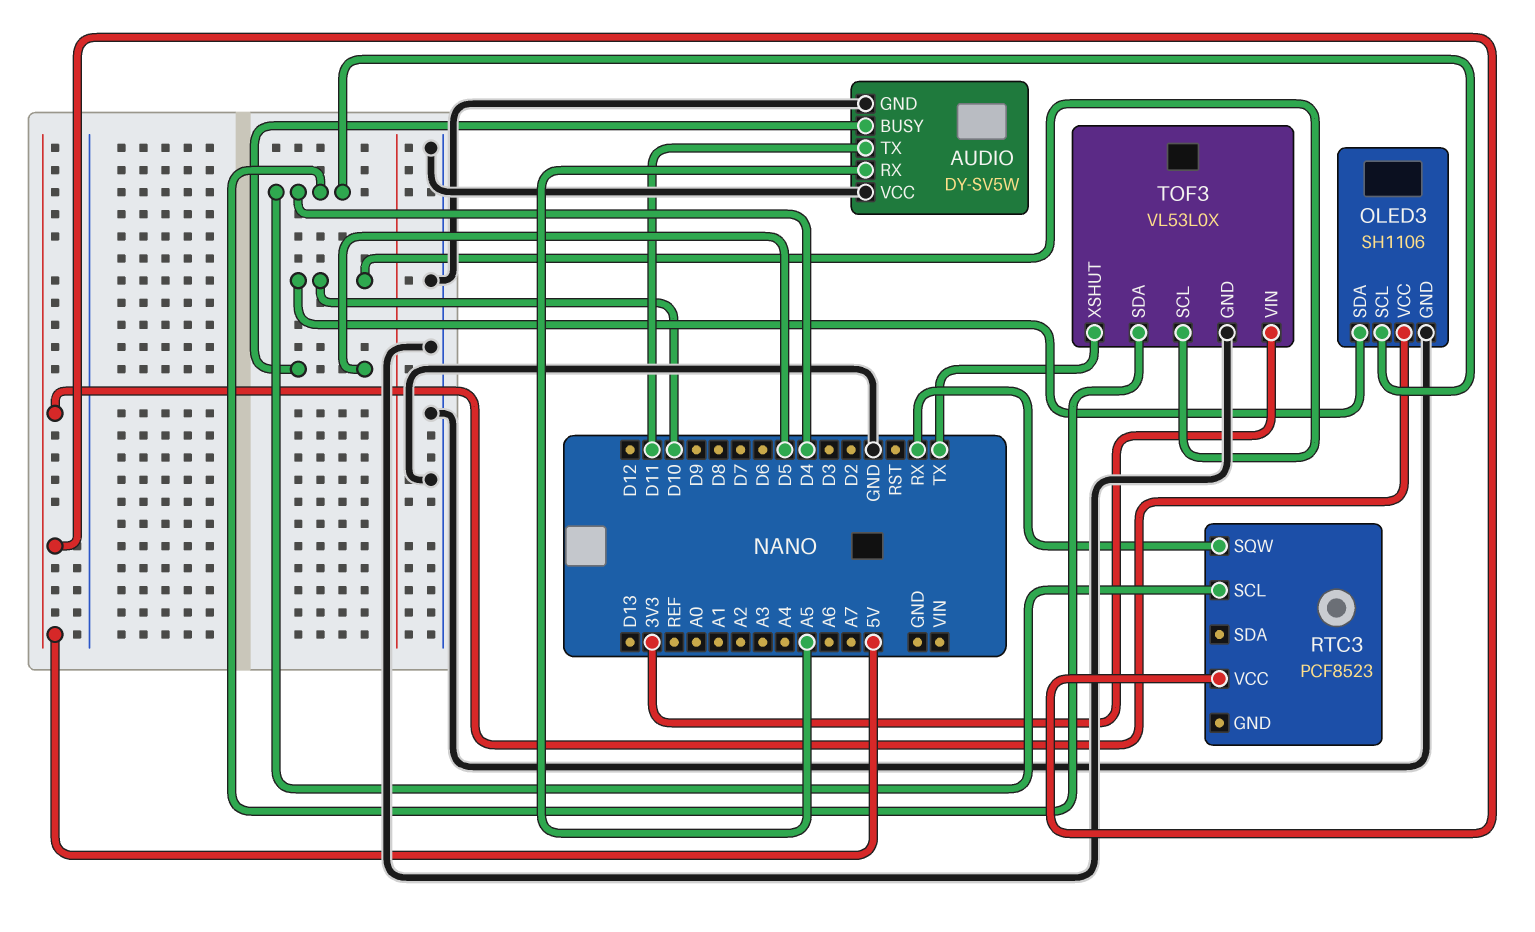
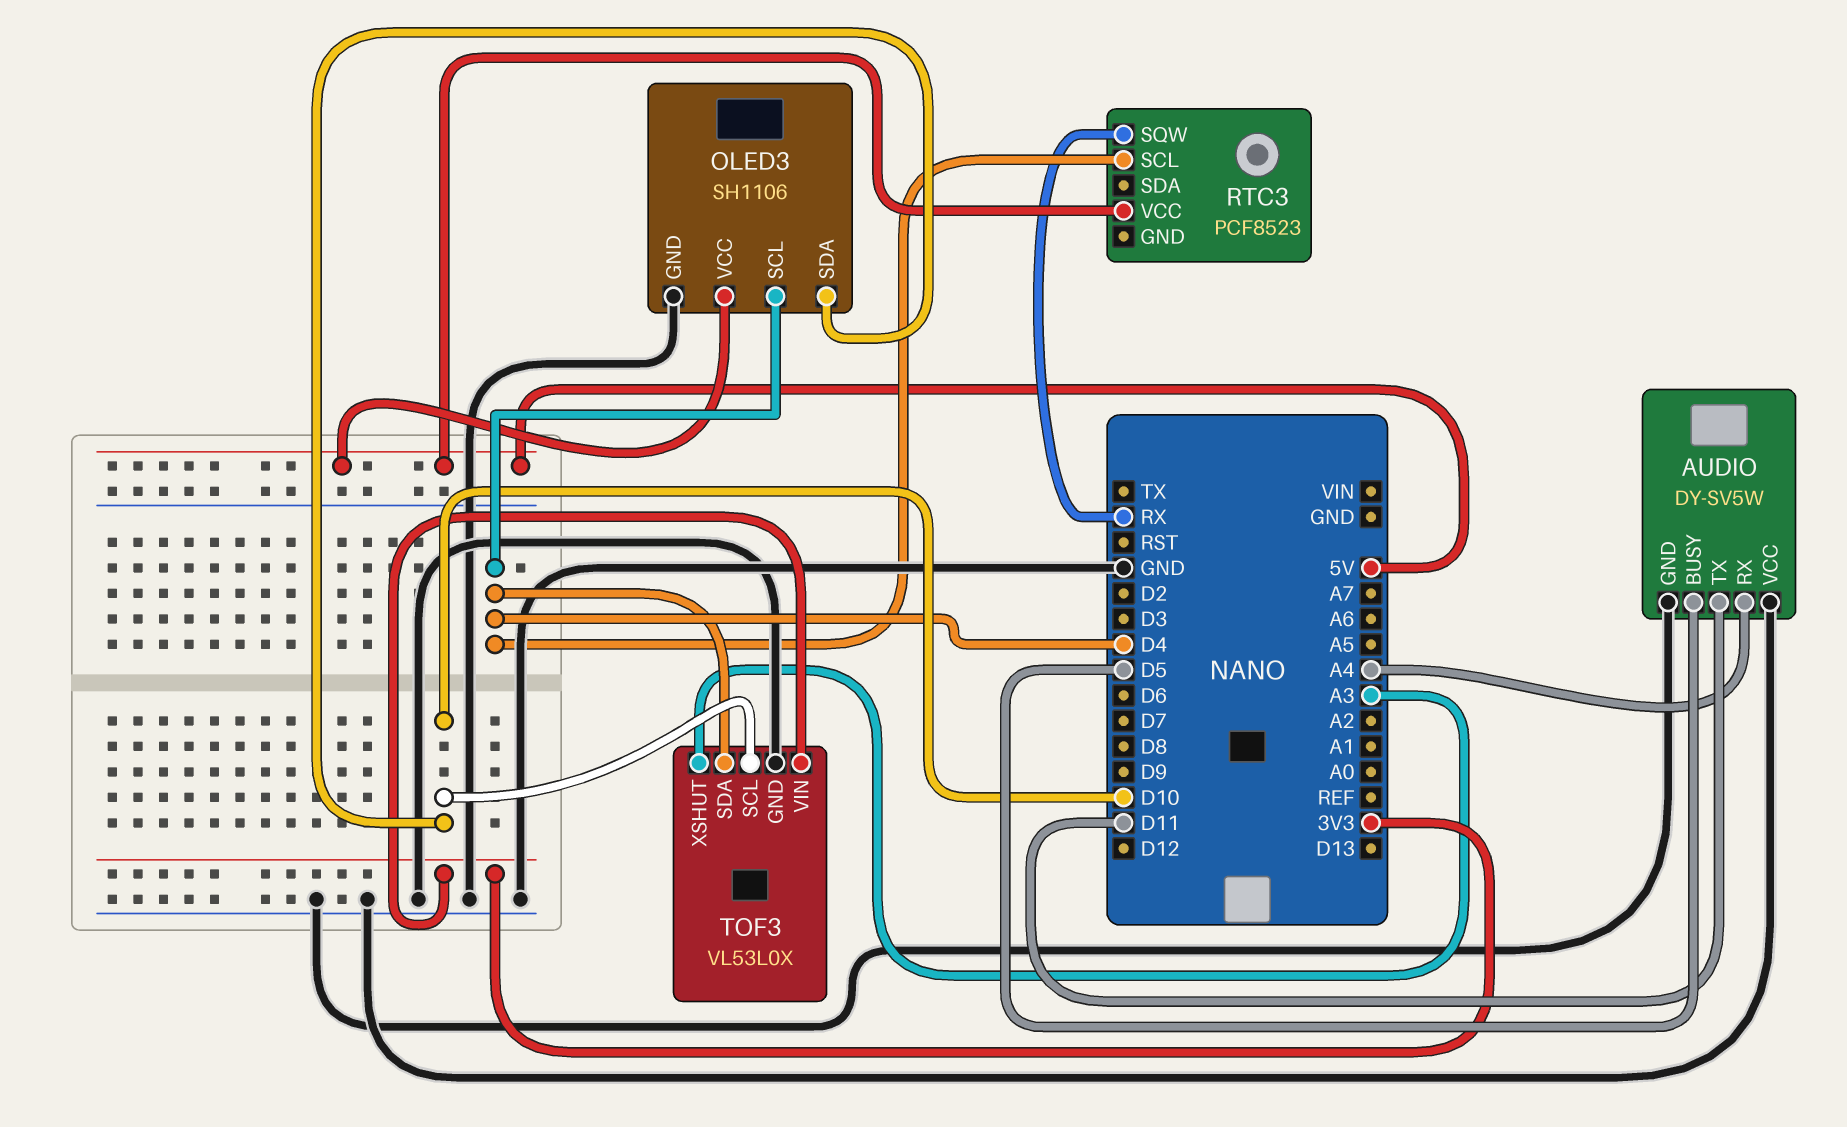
AUDIO pin RX: A5 -> A4
TOF3 pin XSHUT: TX -> A3

